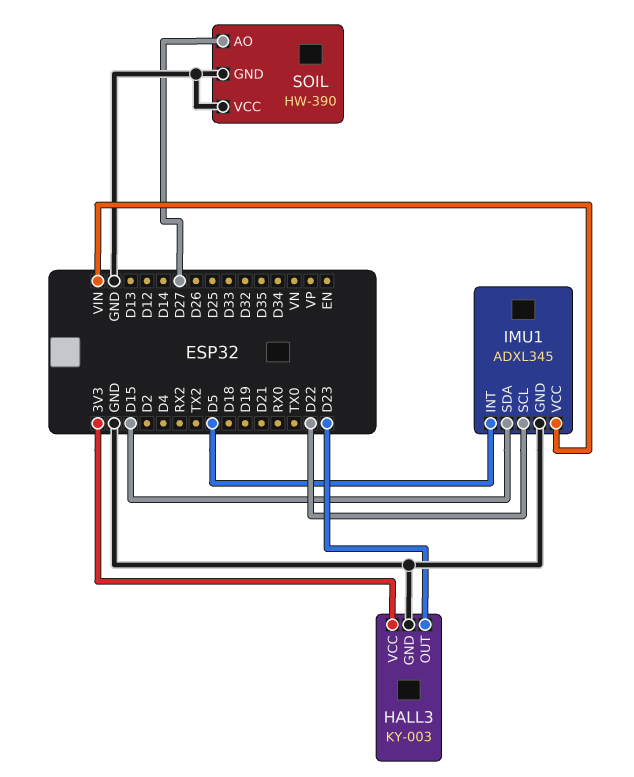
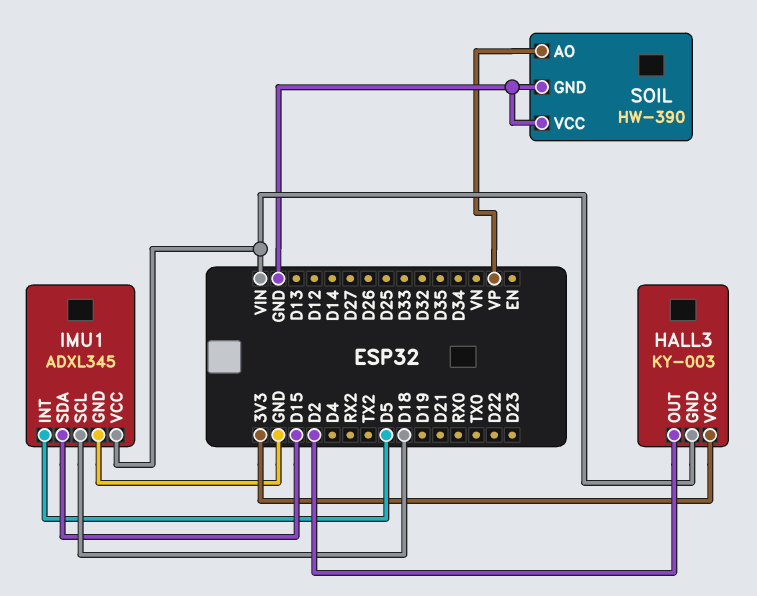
HALL3 pin GND: GND -> VIN
HALL3 pin OUT: D23 -> D2
IMU1 pin SCL: D22 -> D18
SOIL pin AO: D27 -> VP

